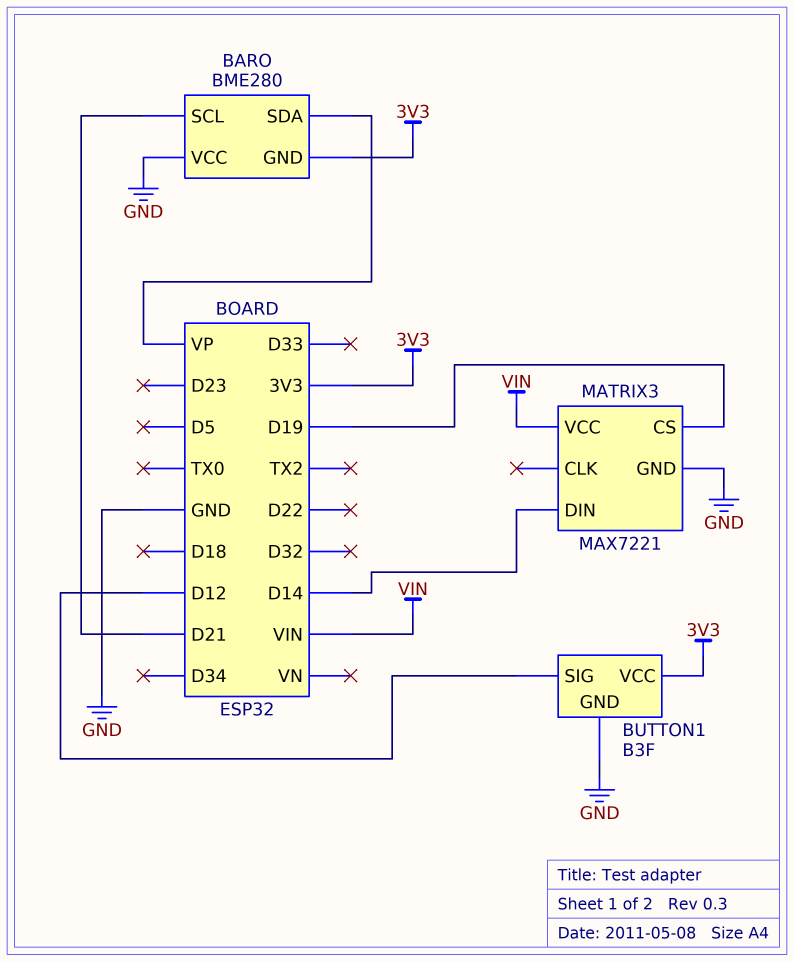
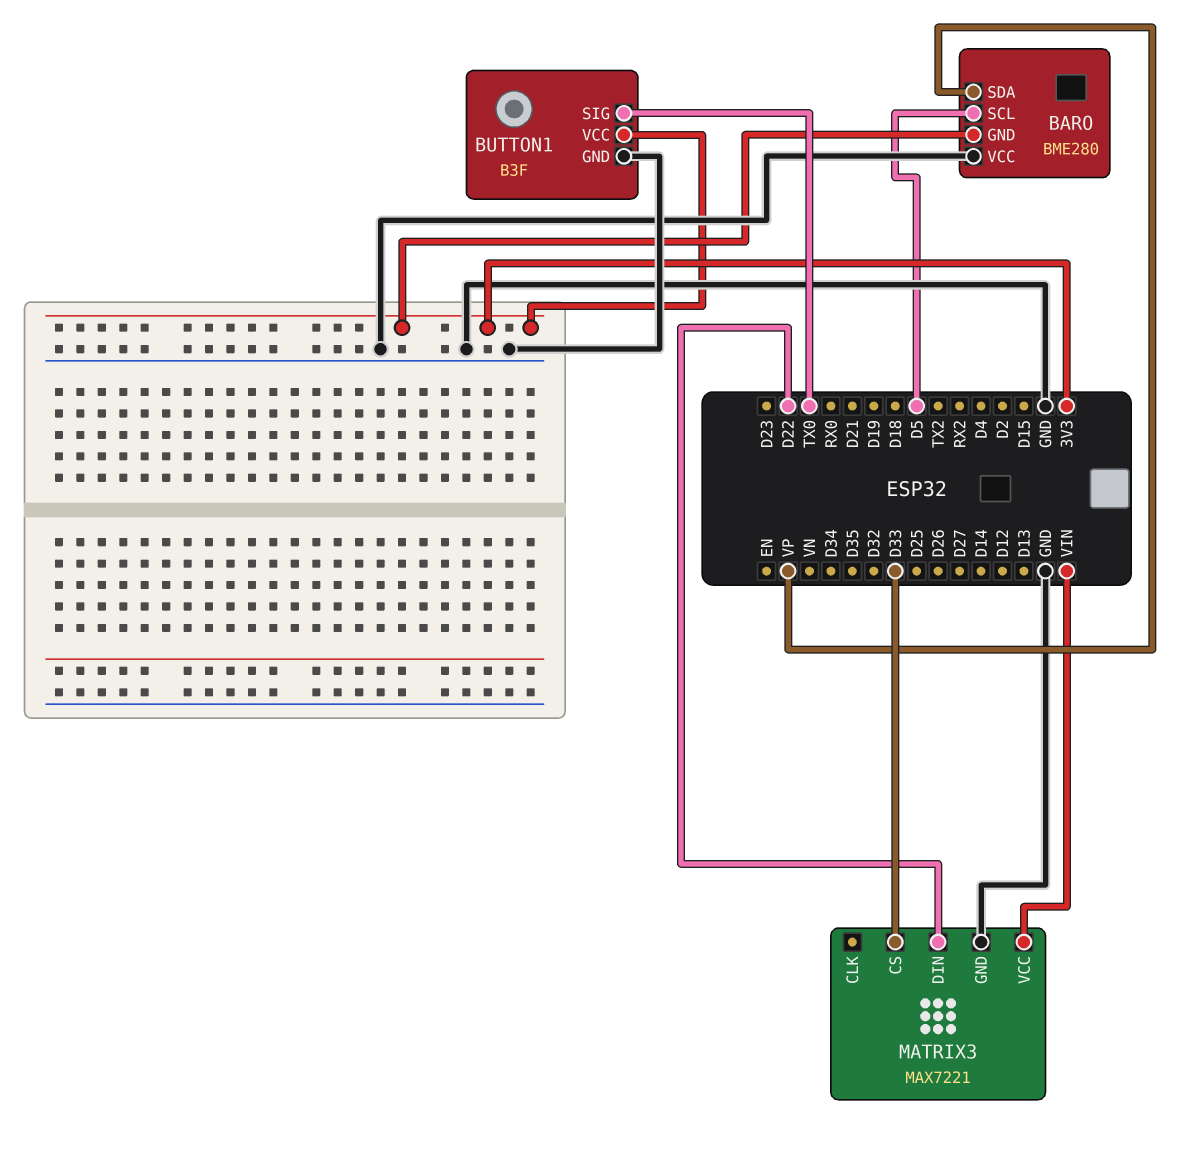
BARO pin SCL: D21 -> D5
BUTTON1 pin SIG: D12 -> TX0
MATRIX3 pin CS: D19 -> D33
MATRIX3 pin DIN: D14 -> D22

